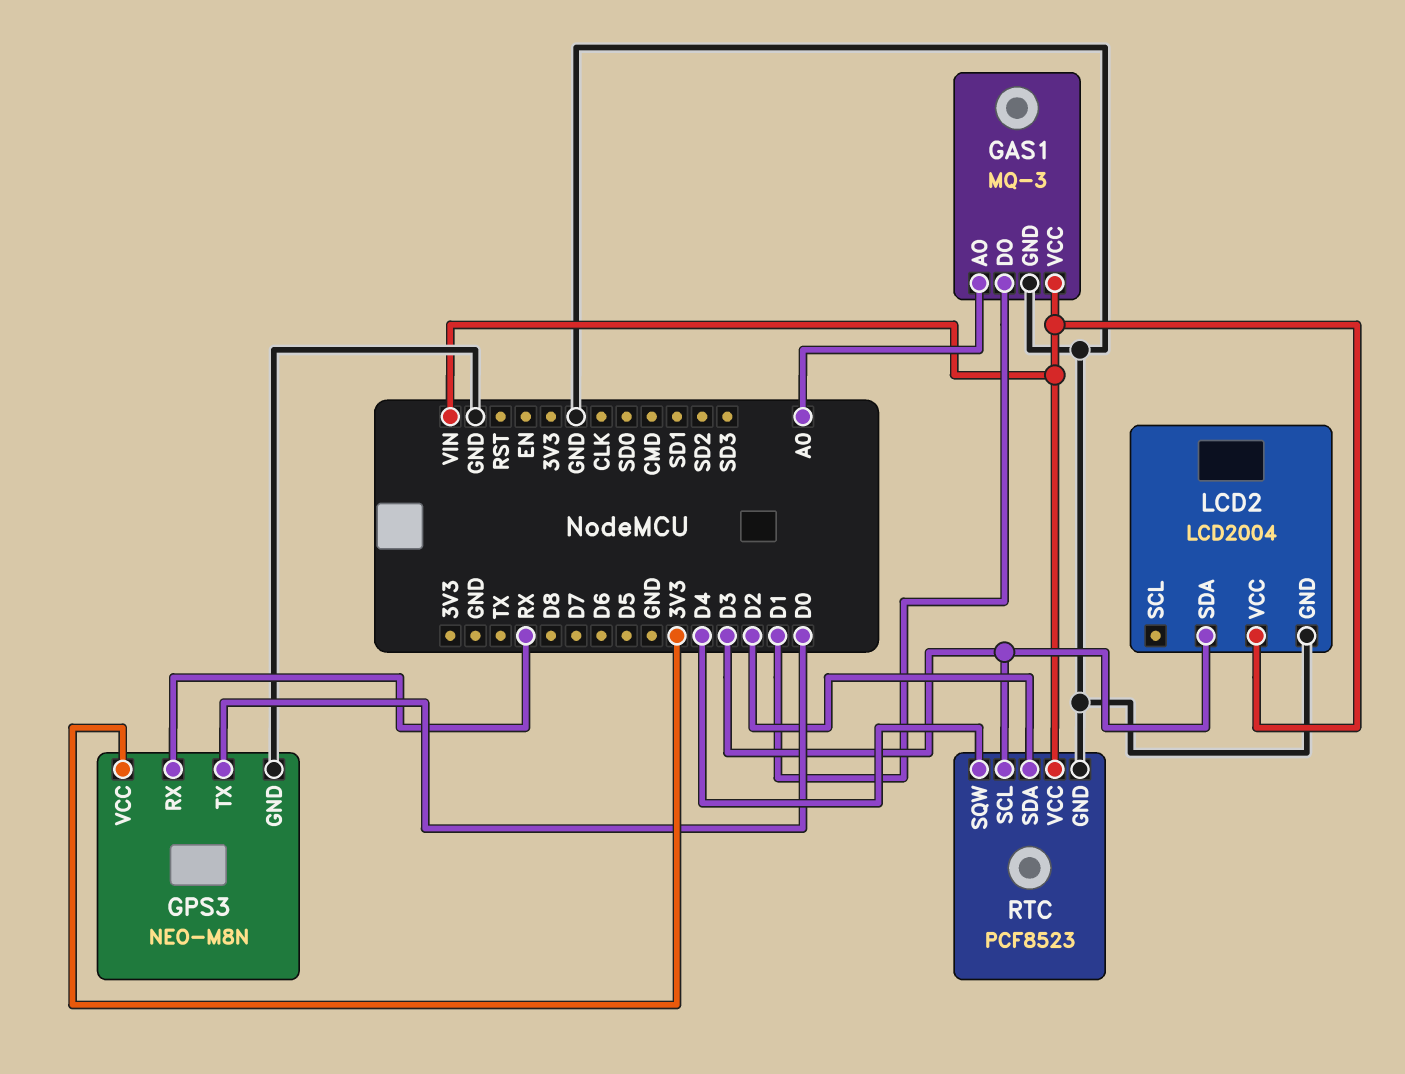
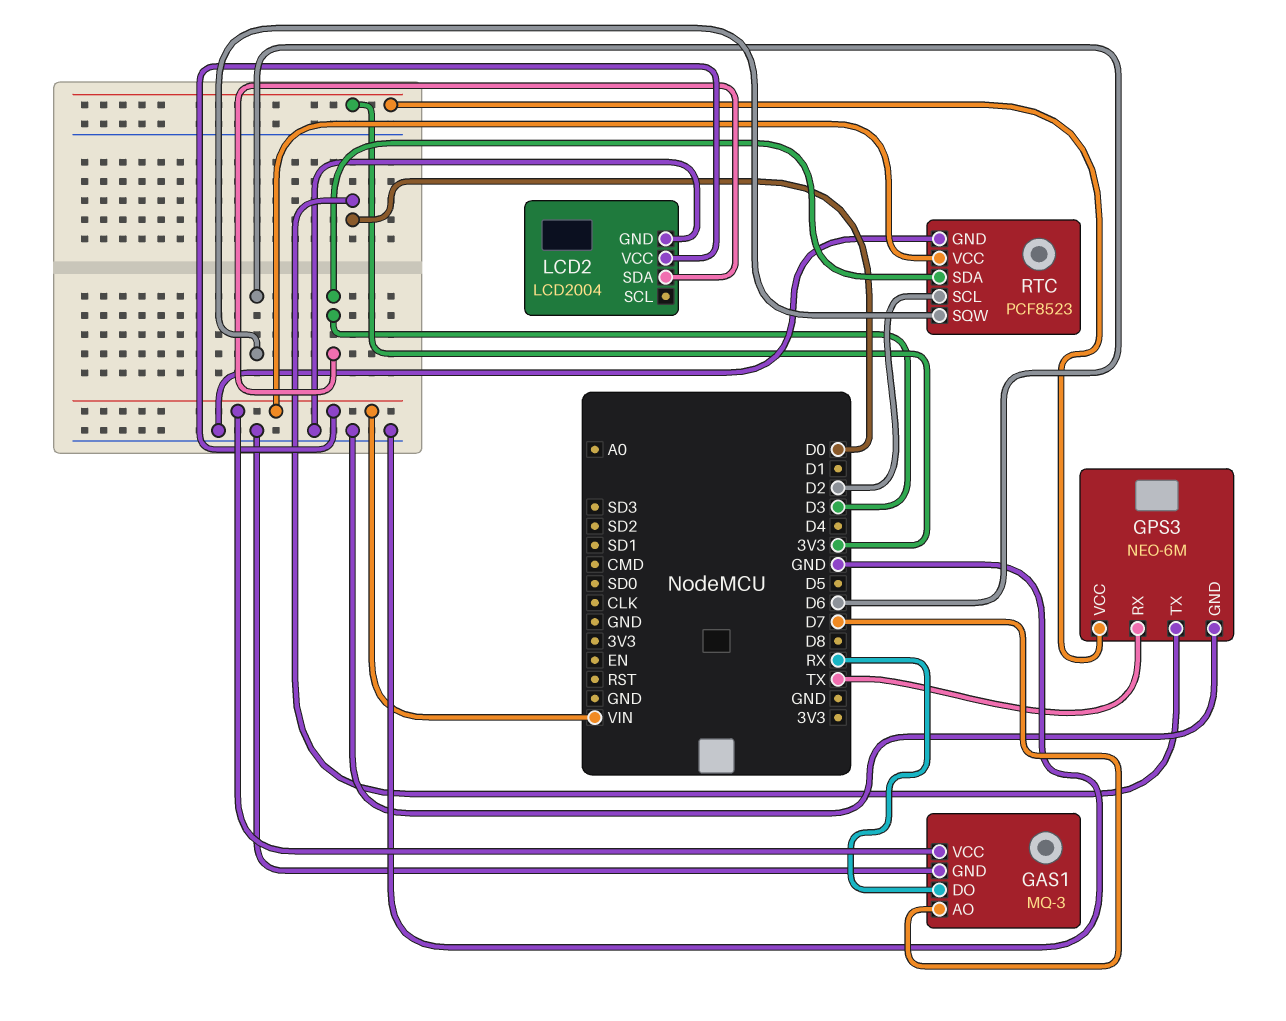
GAS1 pin AO: A0 -> D7
GAS1 pin DO: D1 -> RX
GPS3: NEO-M8N -> NEO-6M
GPS3 pin RX: RX -> TX
RTC pin SCL: D3 -> D2
RTC pin SDA: D2 -> D3
RTC pin SQW: D4 -> D6

